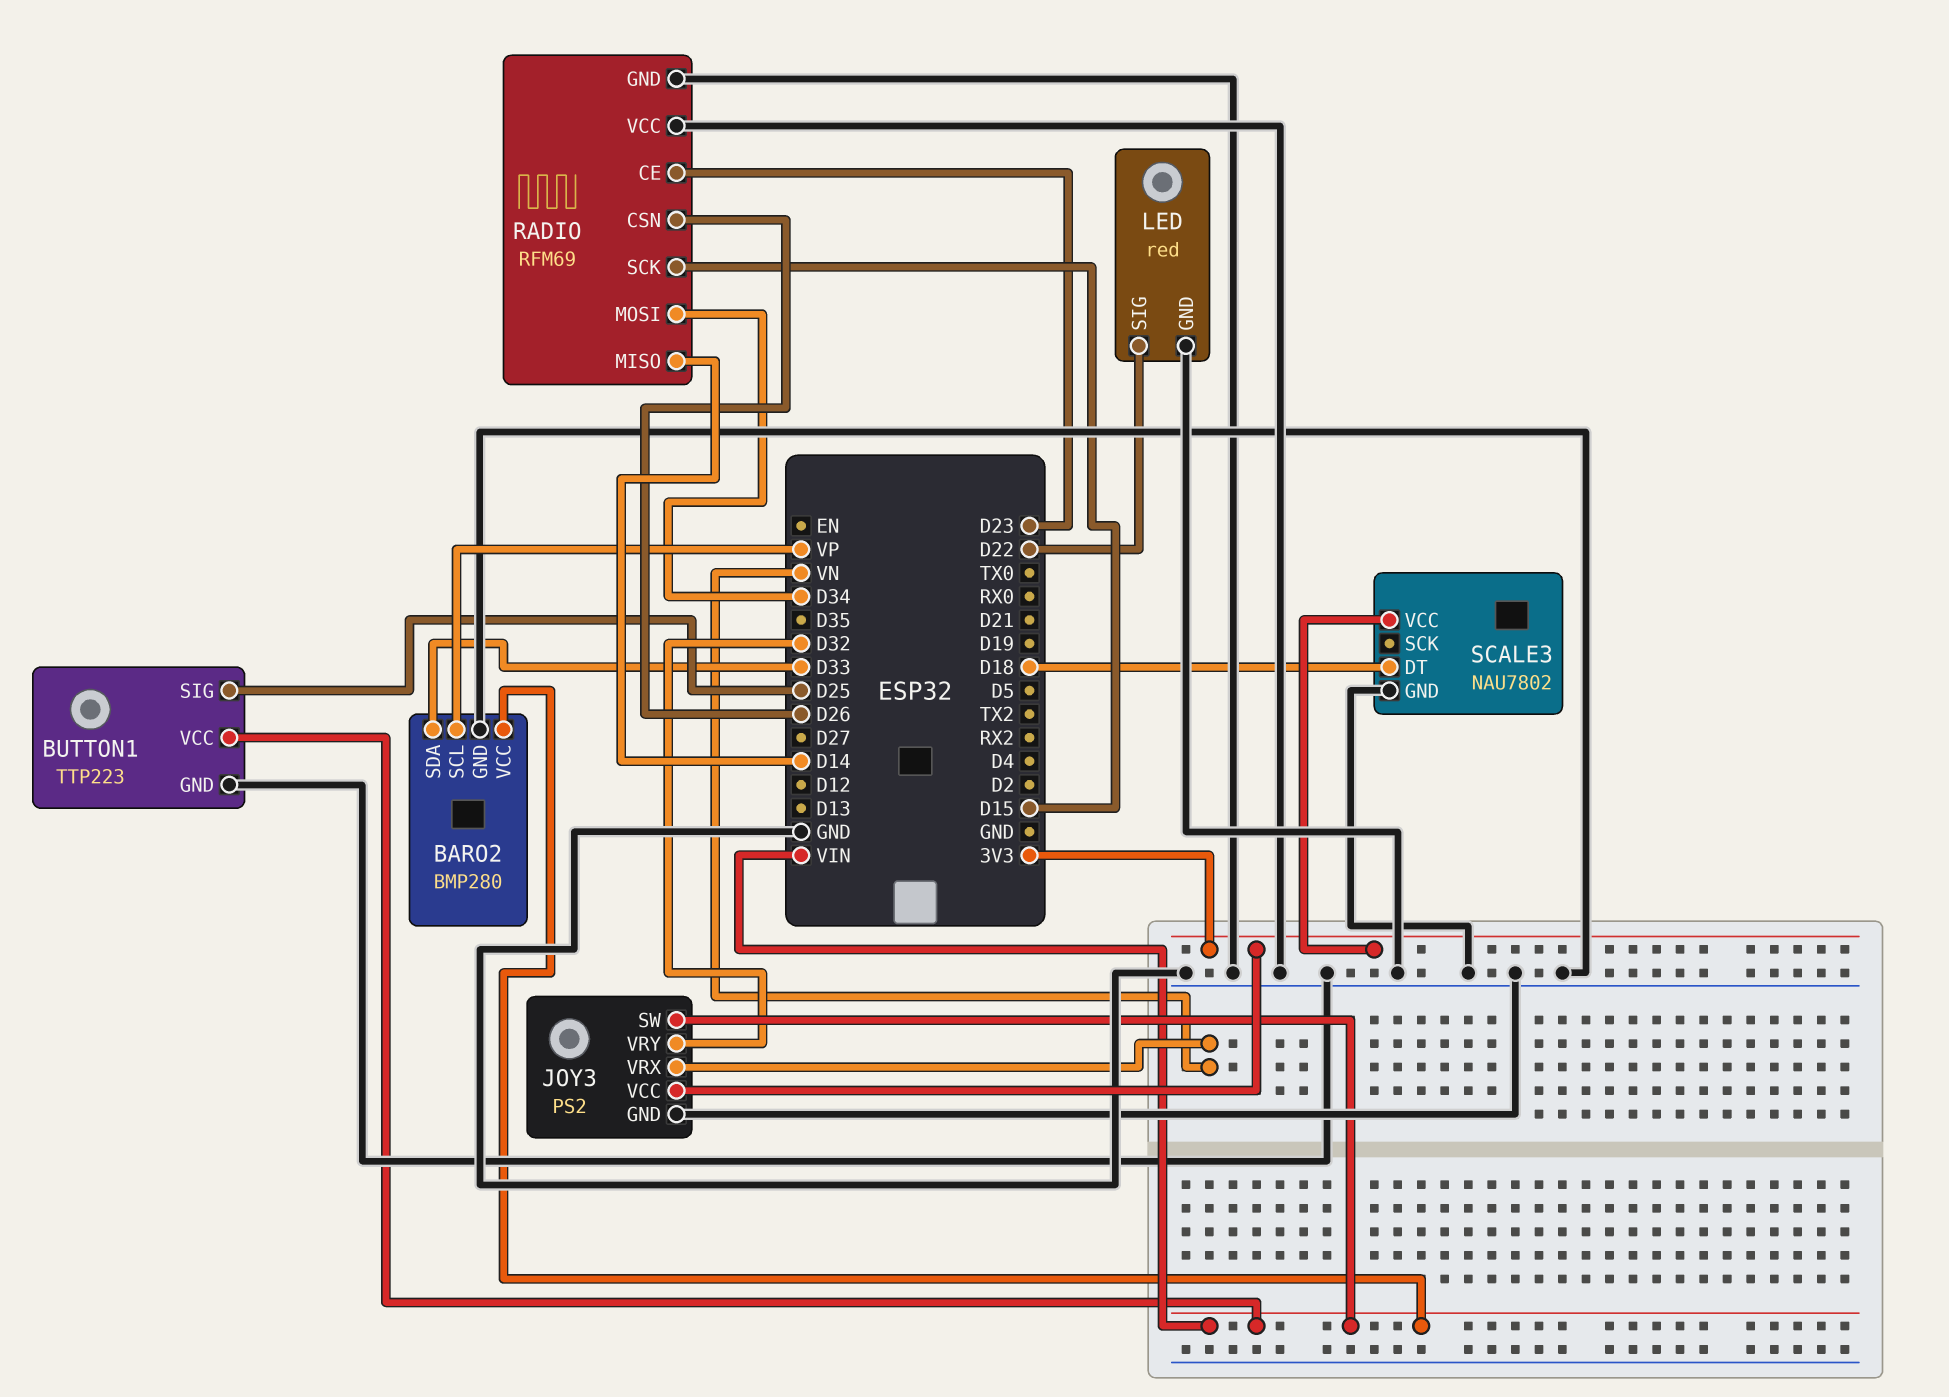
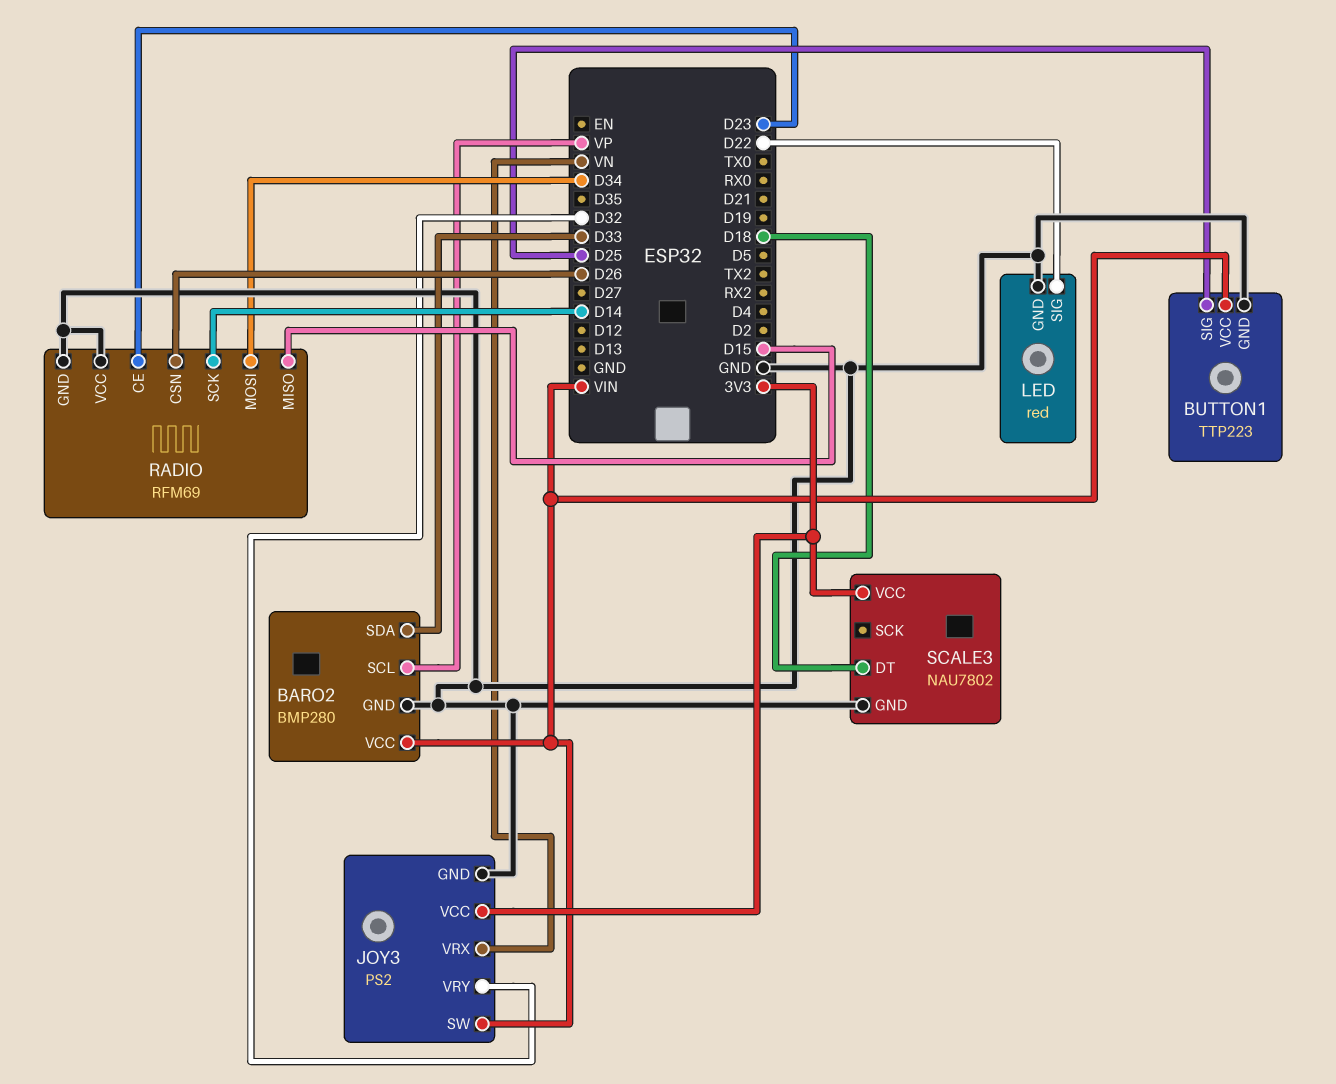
RADIO pin MISO: D14 -> D15
RADIO pin SCK: D15 -> D14

